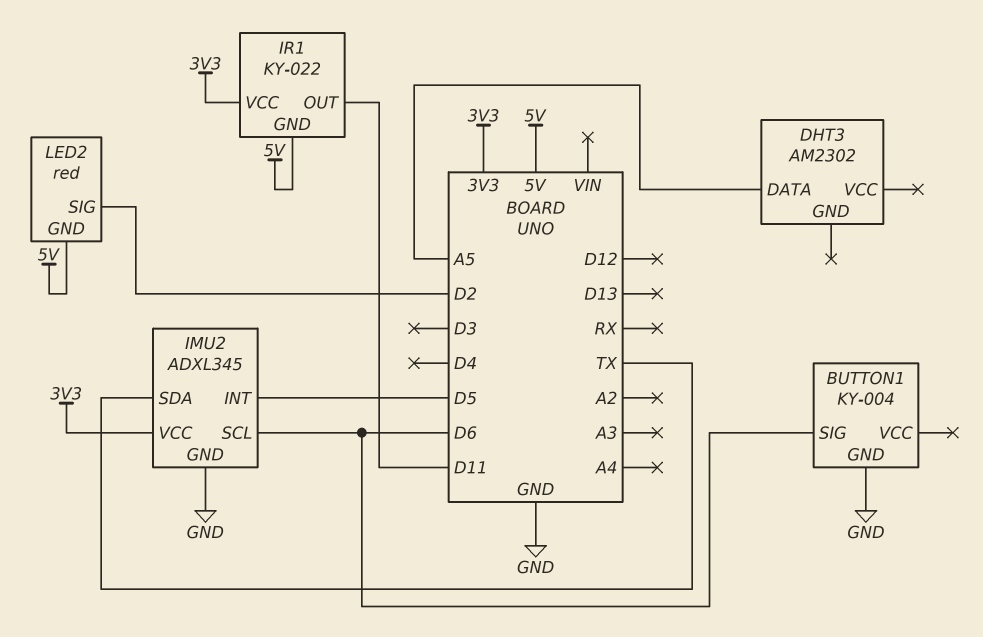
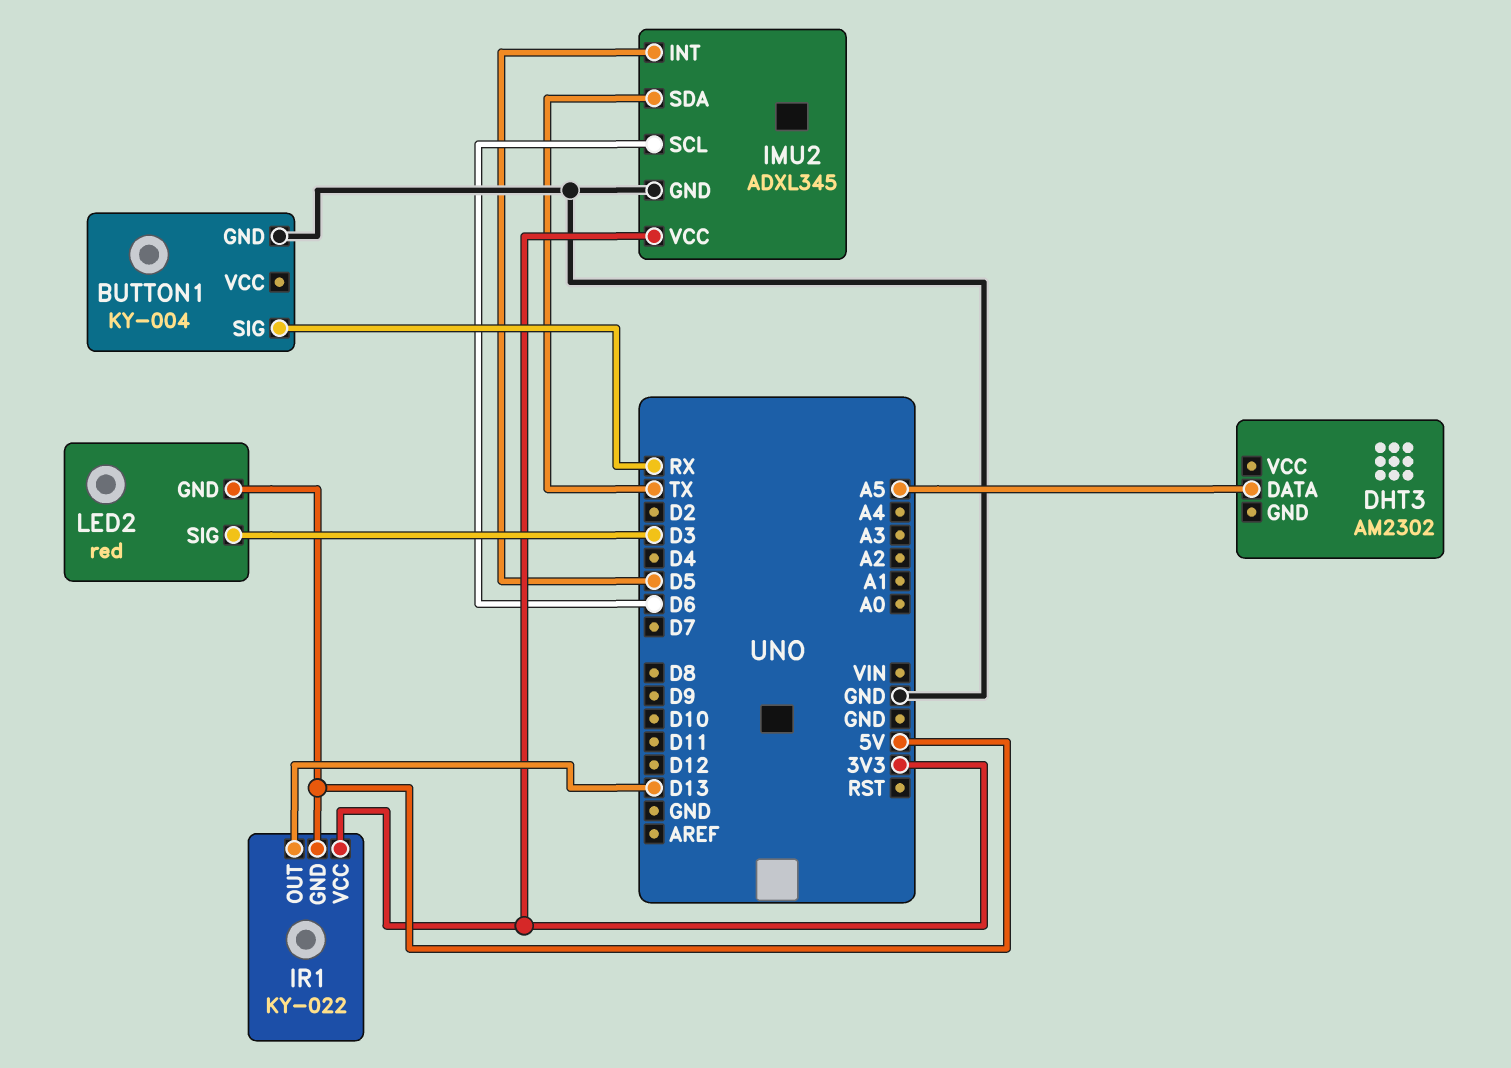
BUTTON1 pin SIG: D6 -> RX
IR1 pin OUT: D11 -> D13
LED2 pin SIG: D2 -> D3

